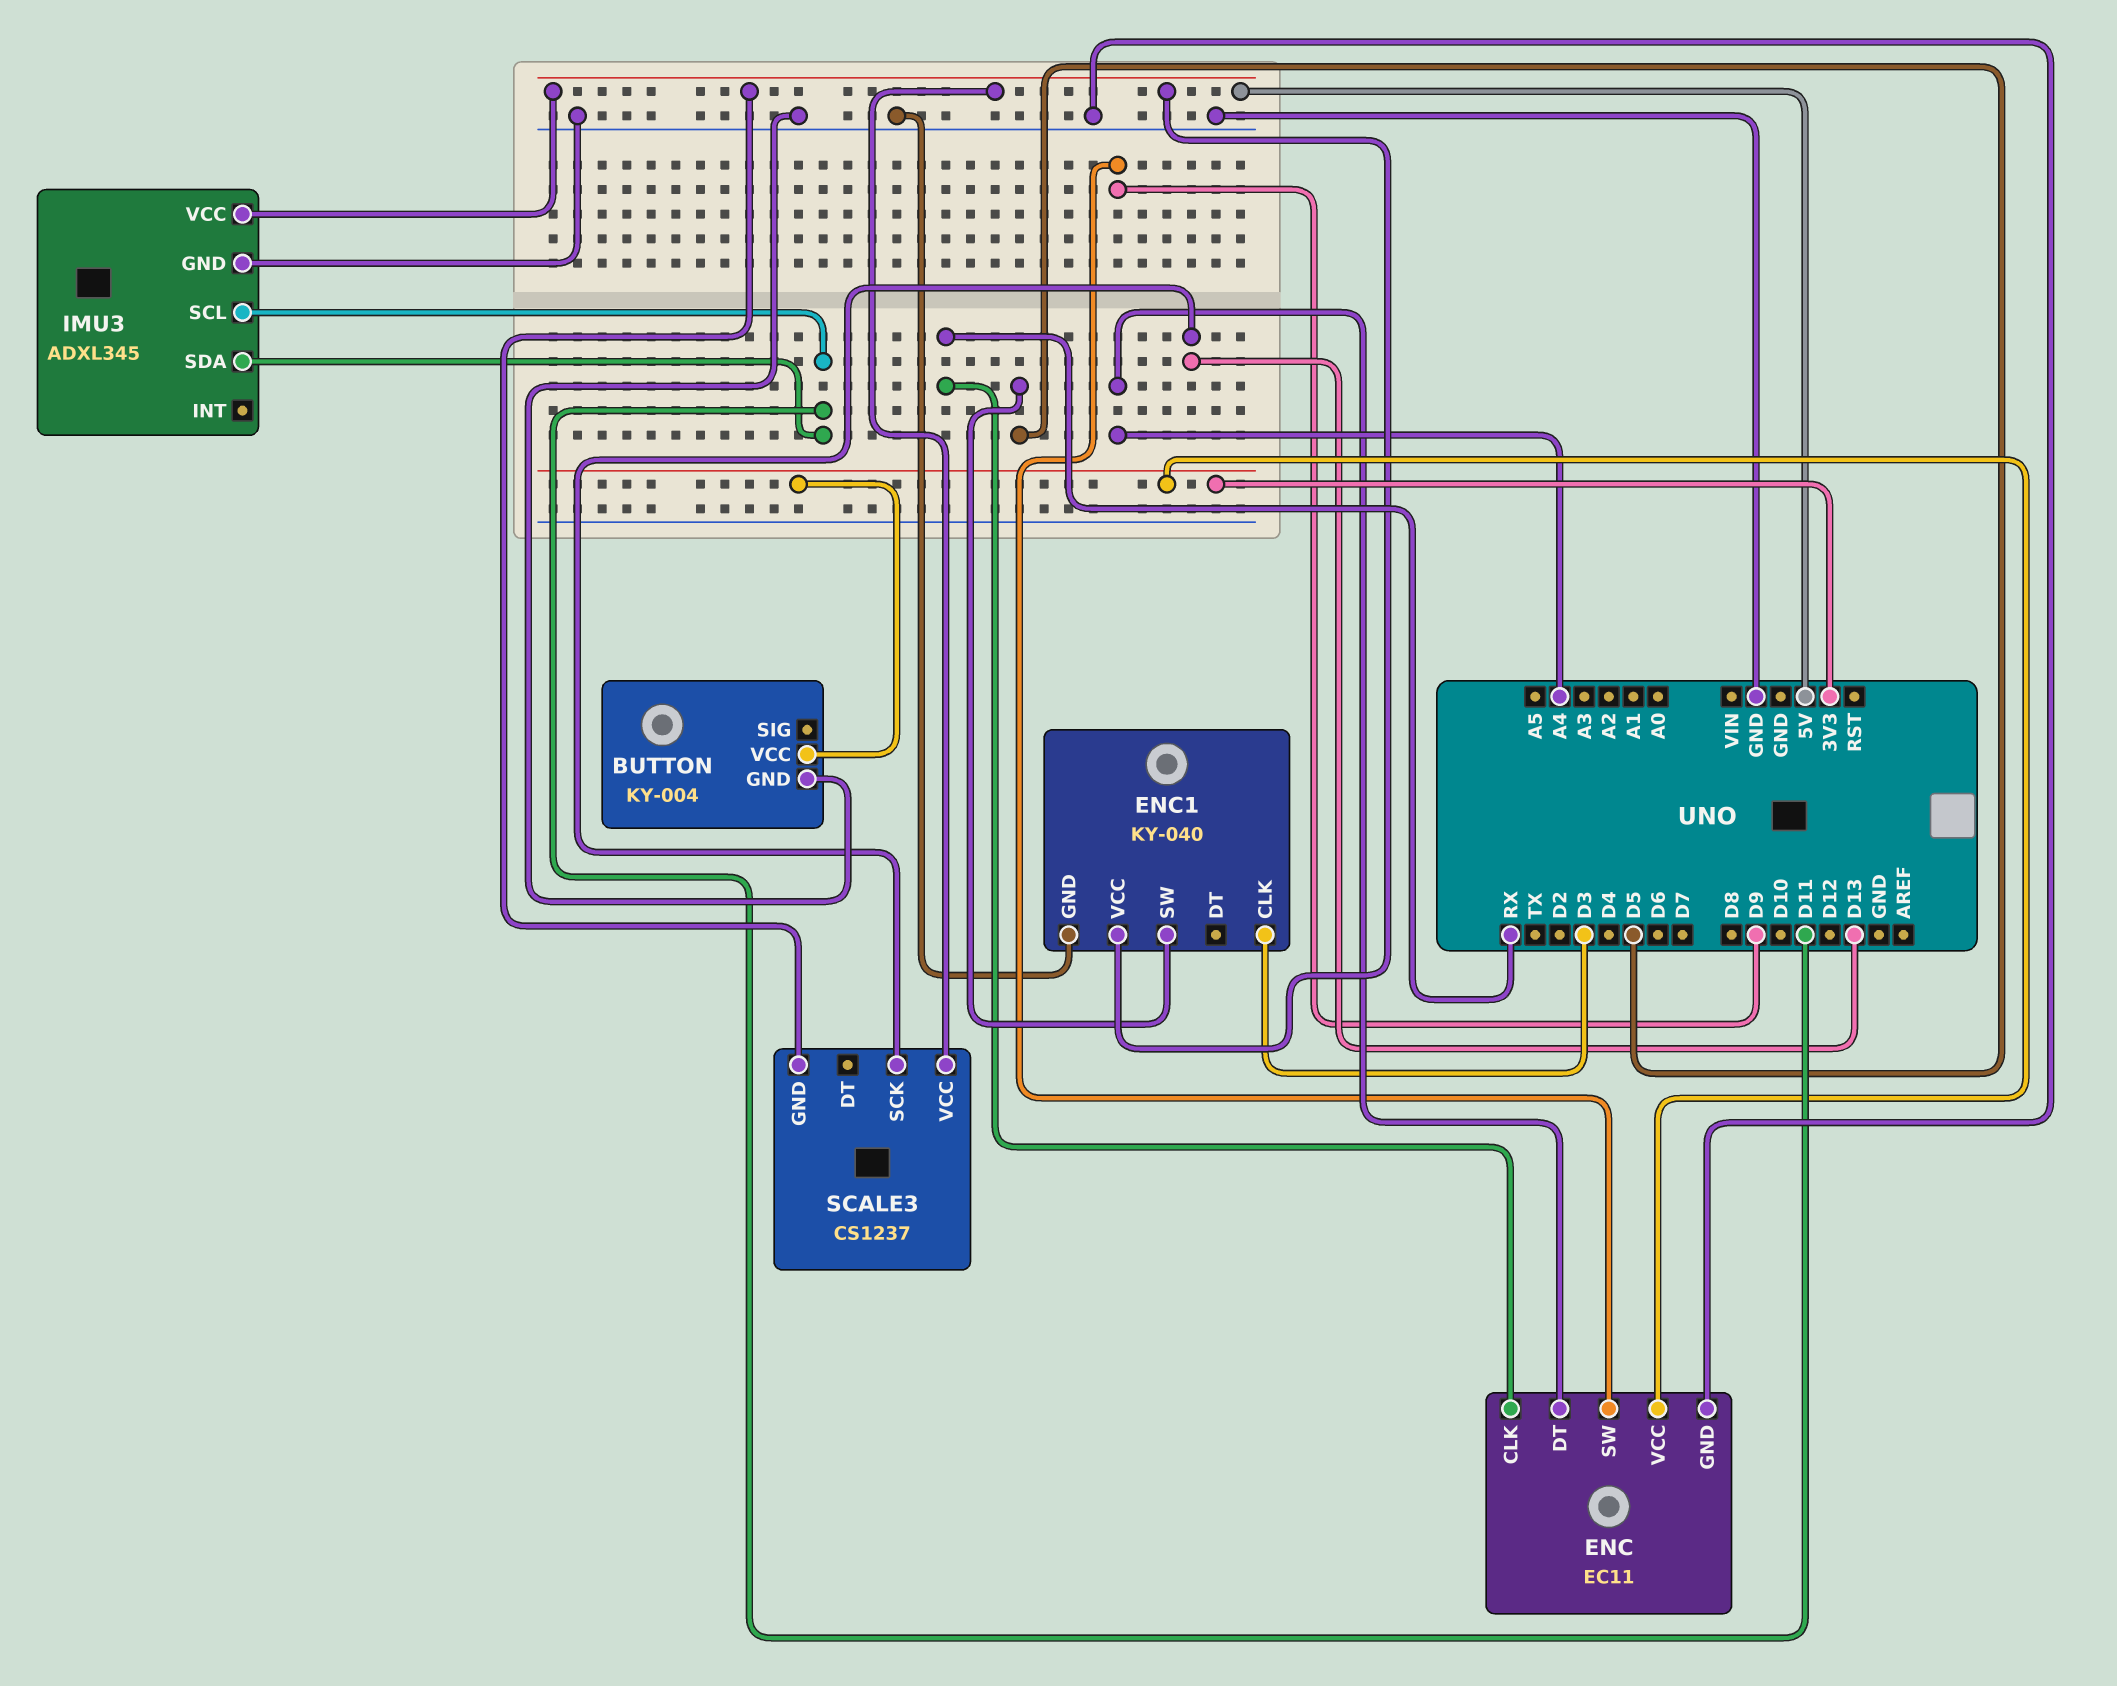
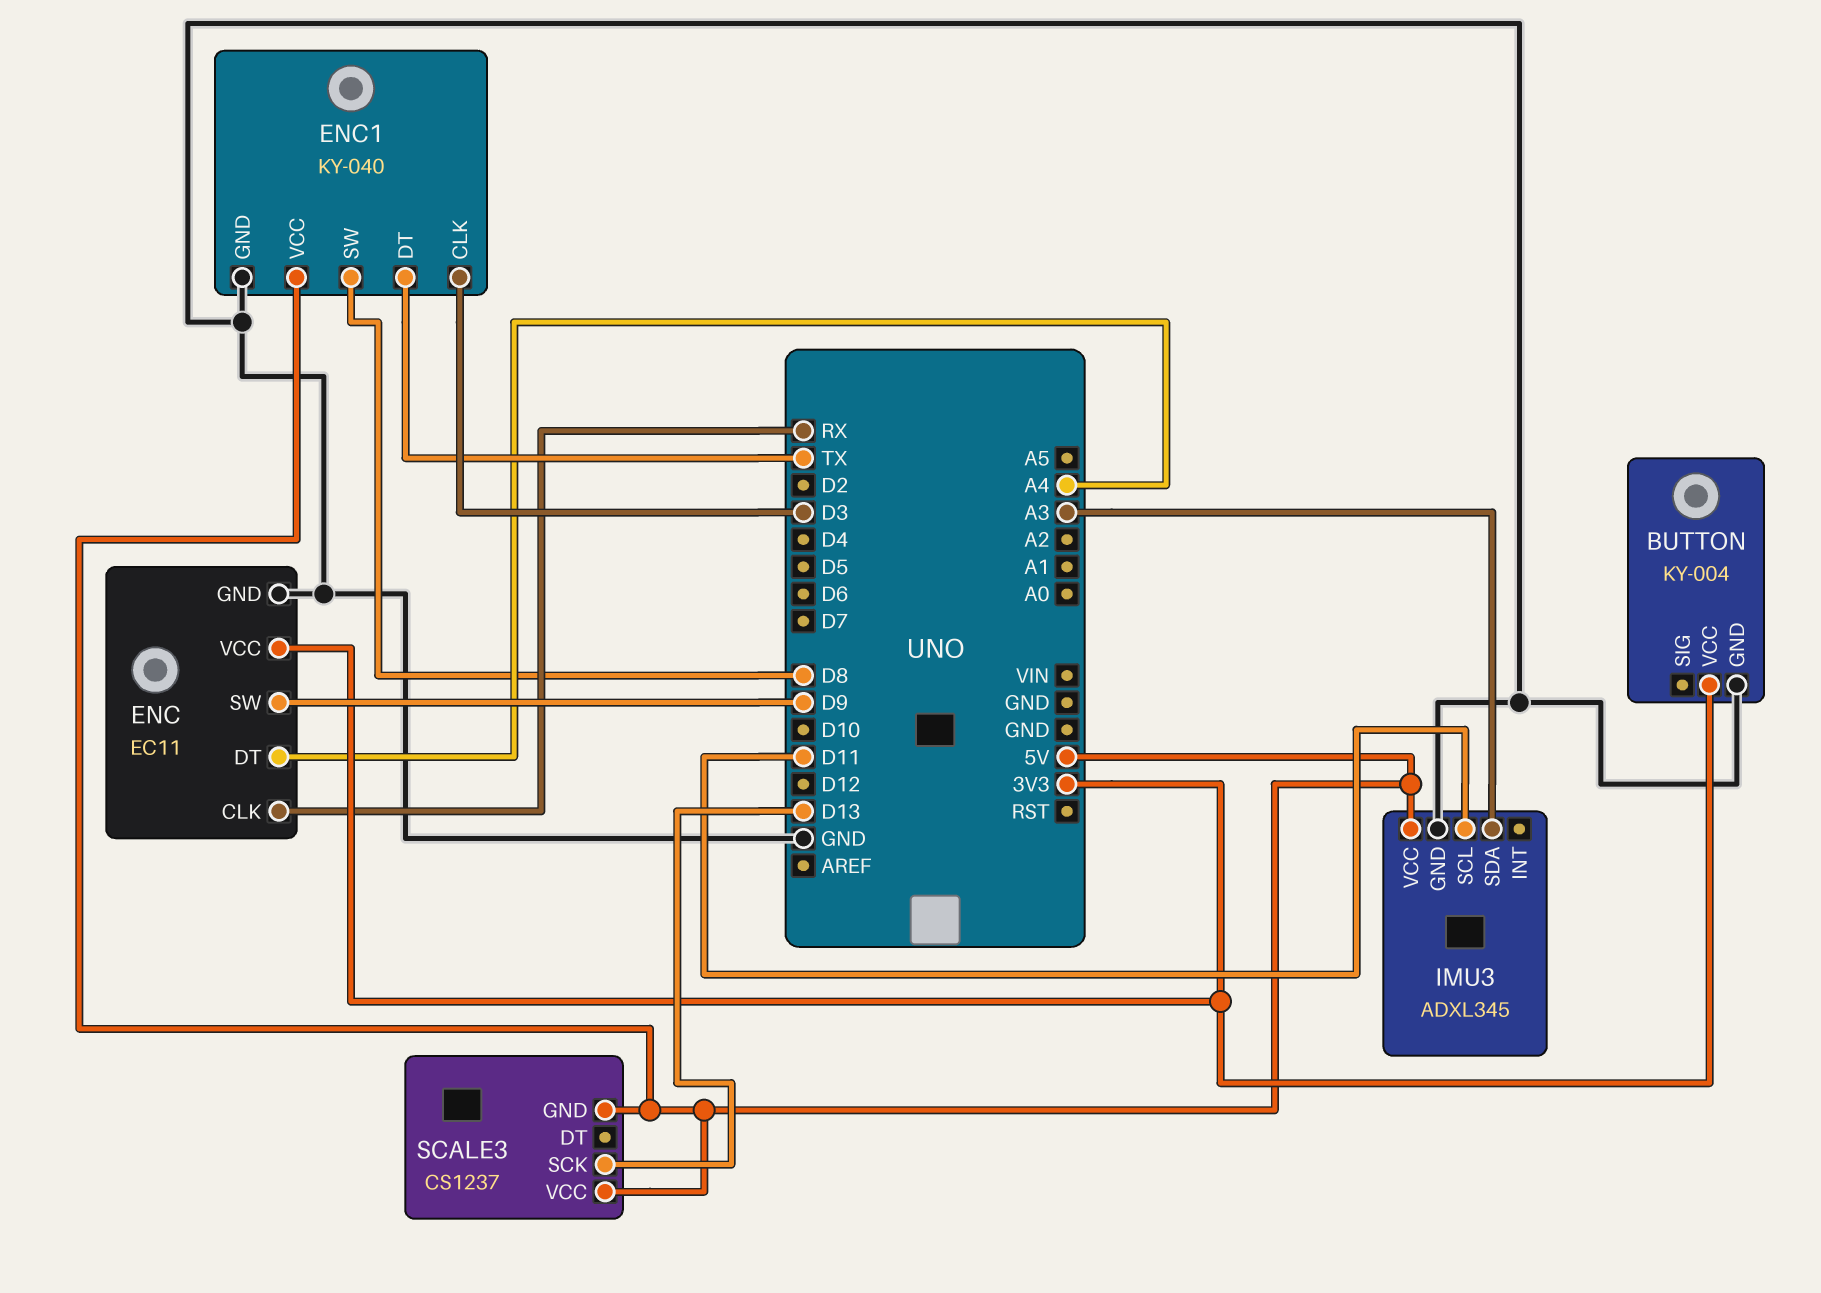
ENC1 pin DT: none -> TX
ENC1 pin SW: D5 -> D8
IMU3 pin SDA: D11 -> A3

